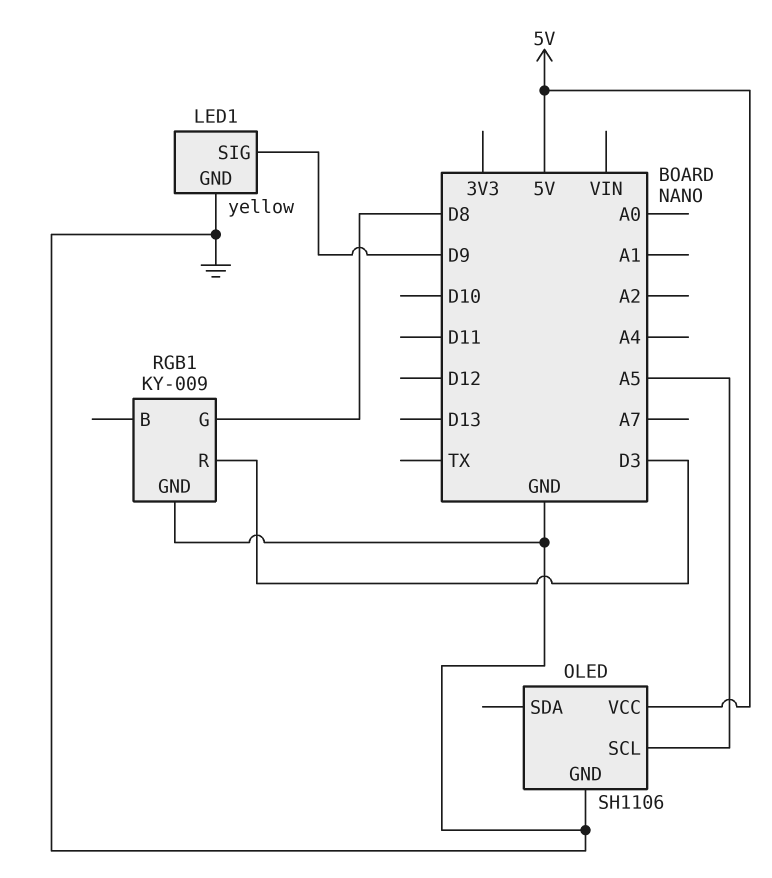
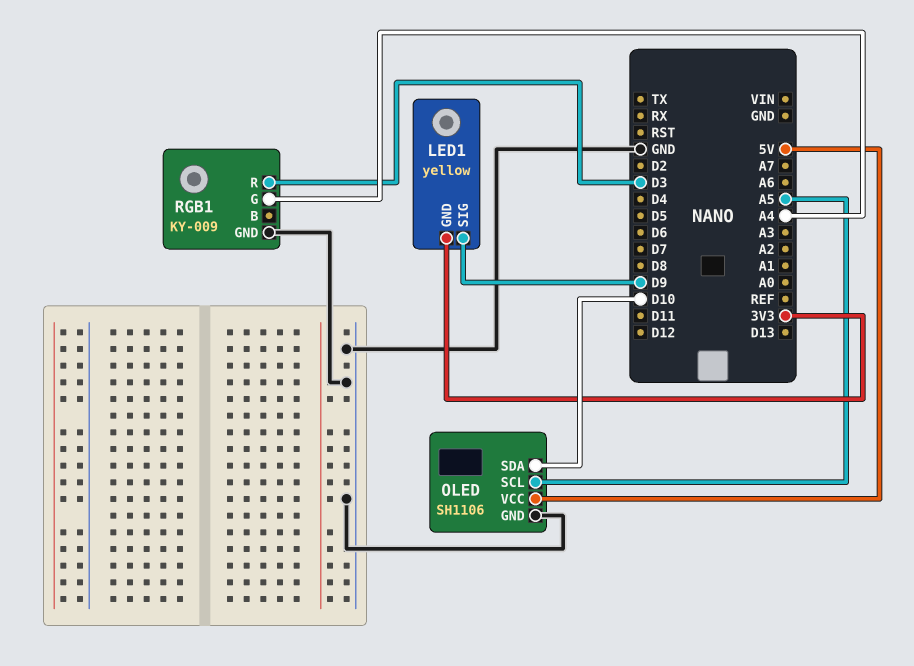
LED1 pin GND: GND -> 3V3
OLED pin SDA: none -> D10
RGB1 pin G: D8 -> A4

